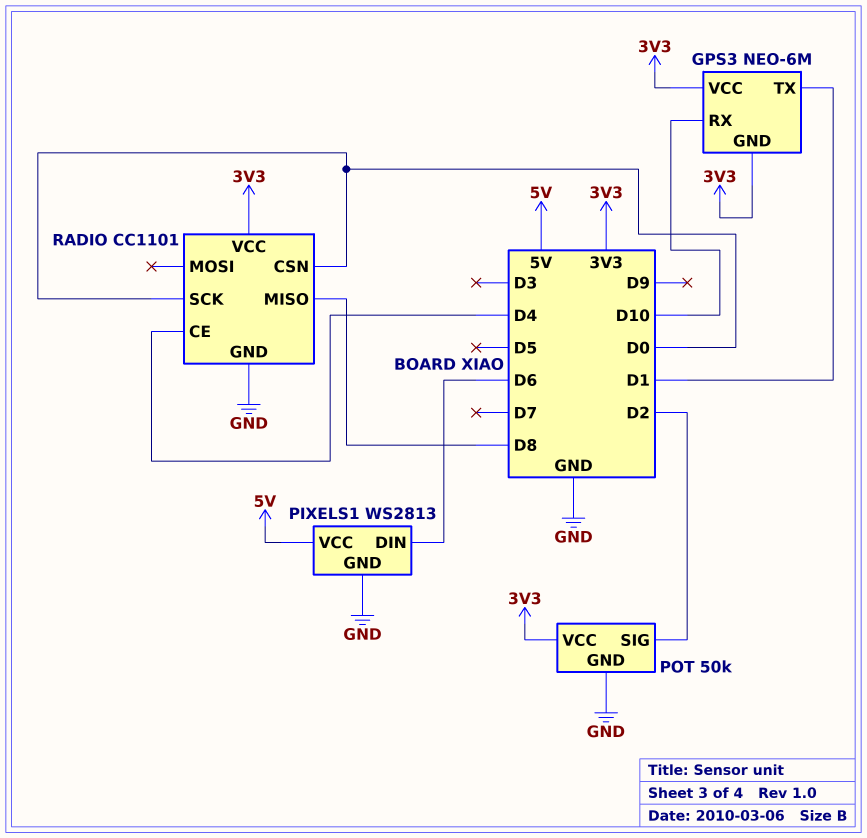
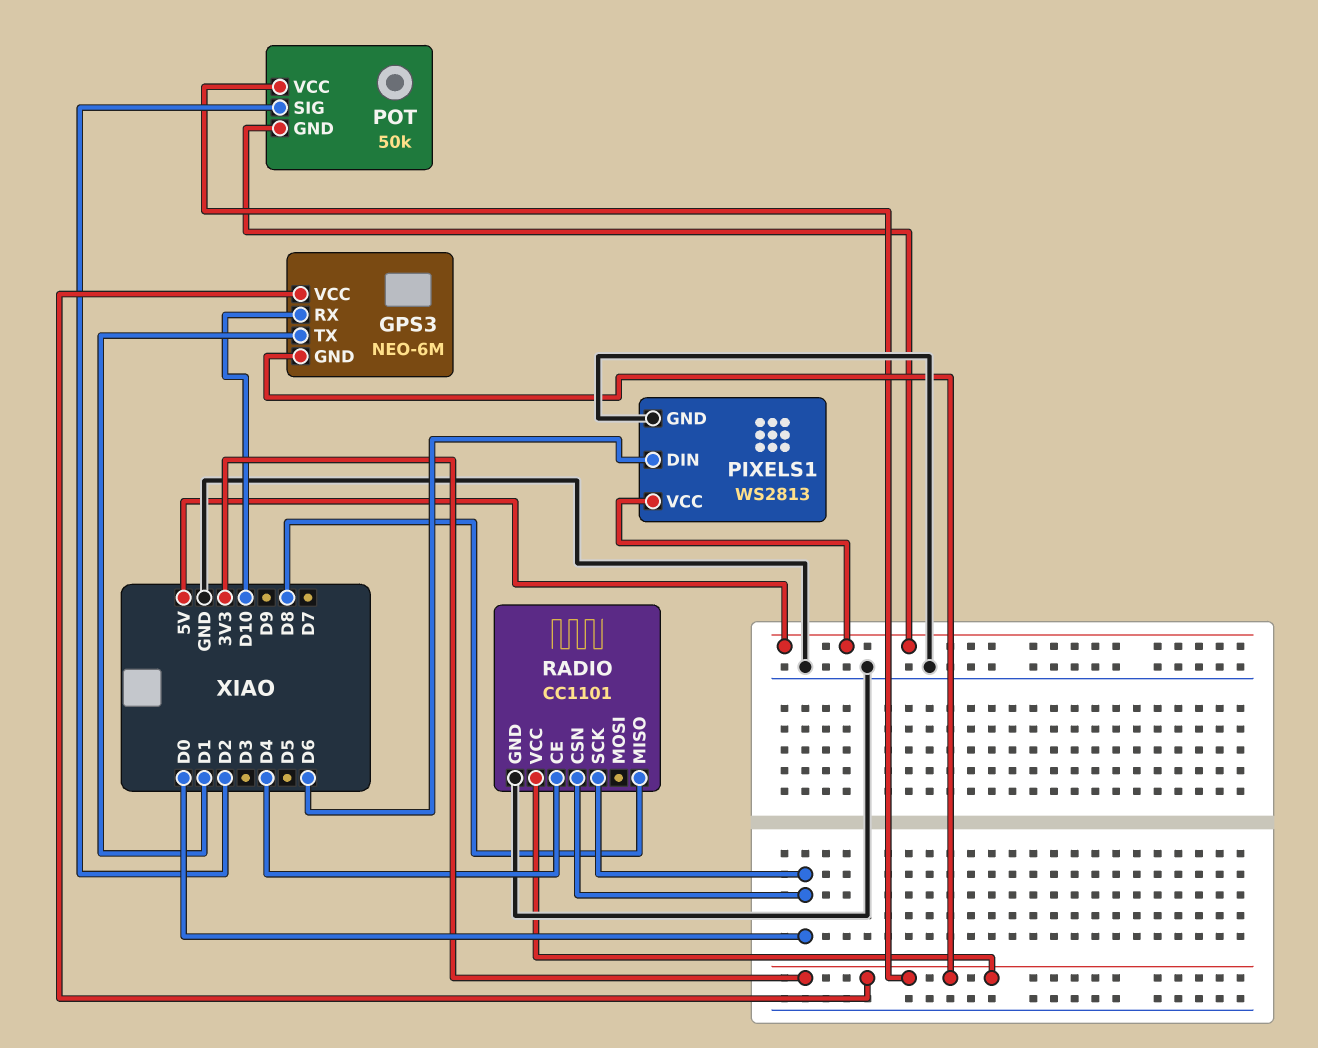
POT pin GND: GND -> 5V

